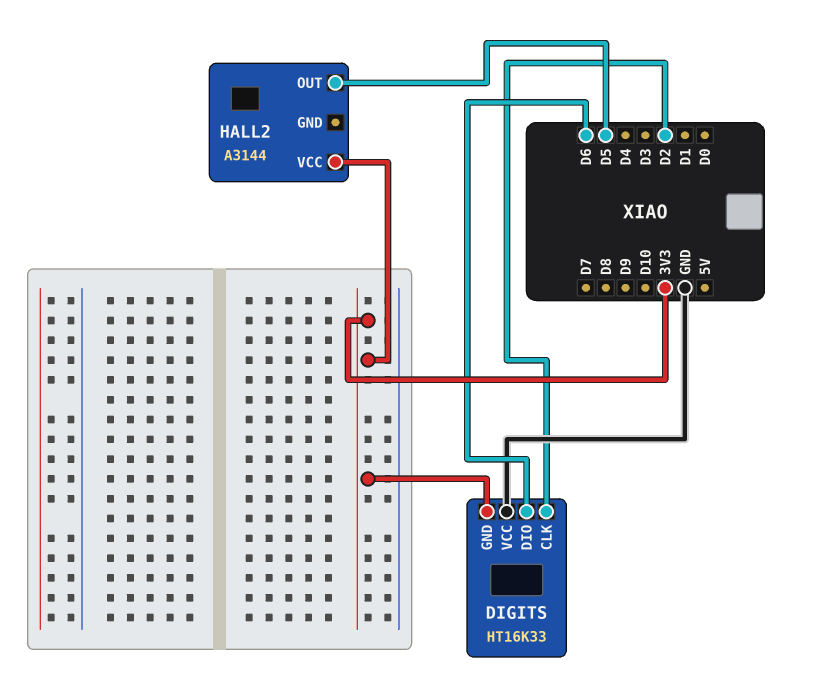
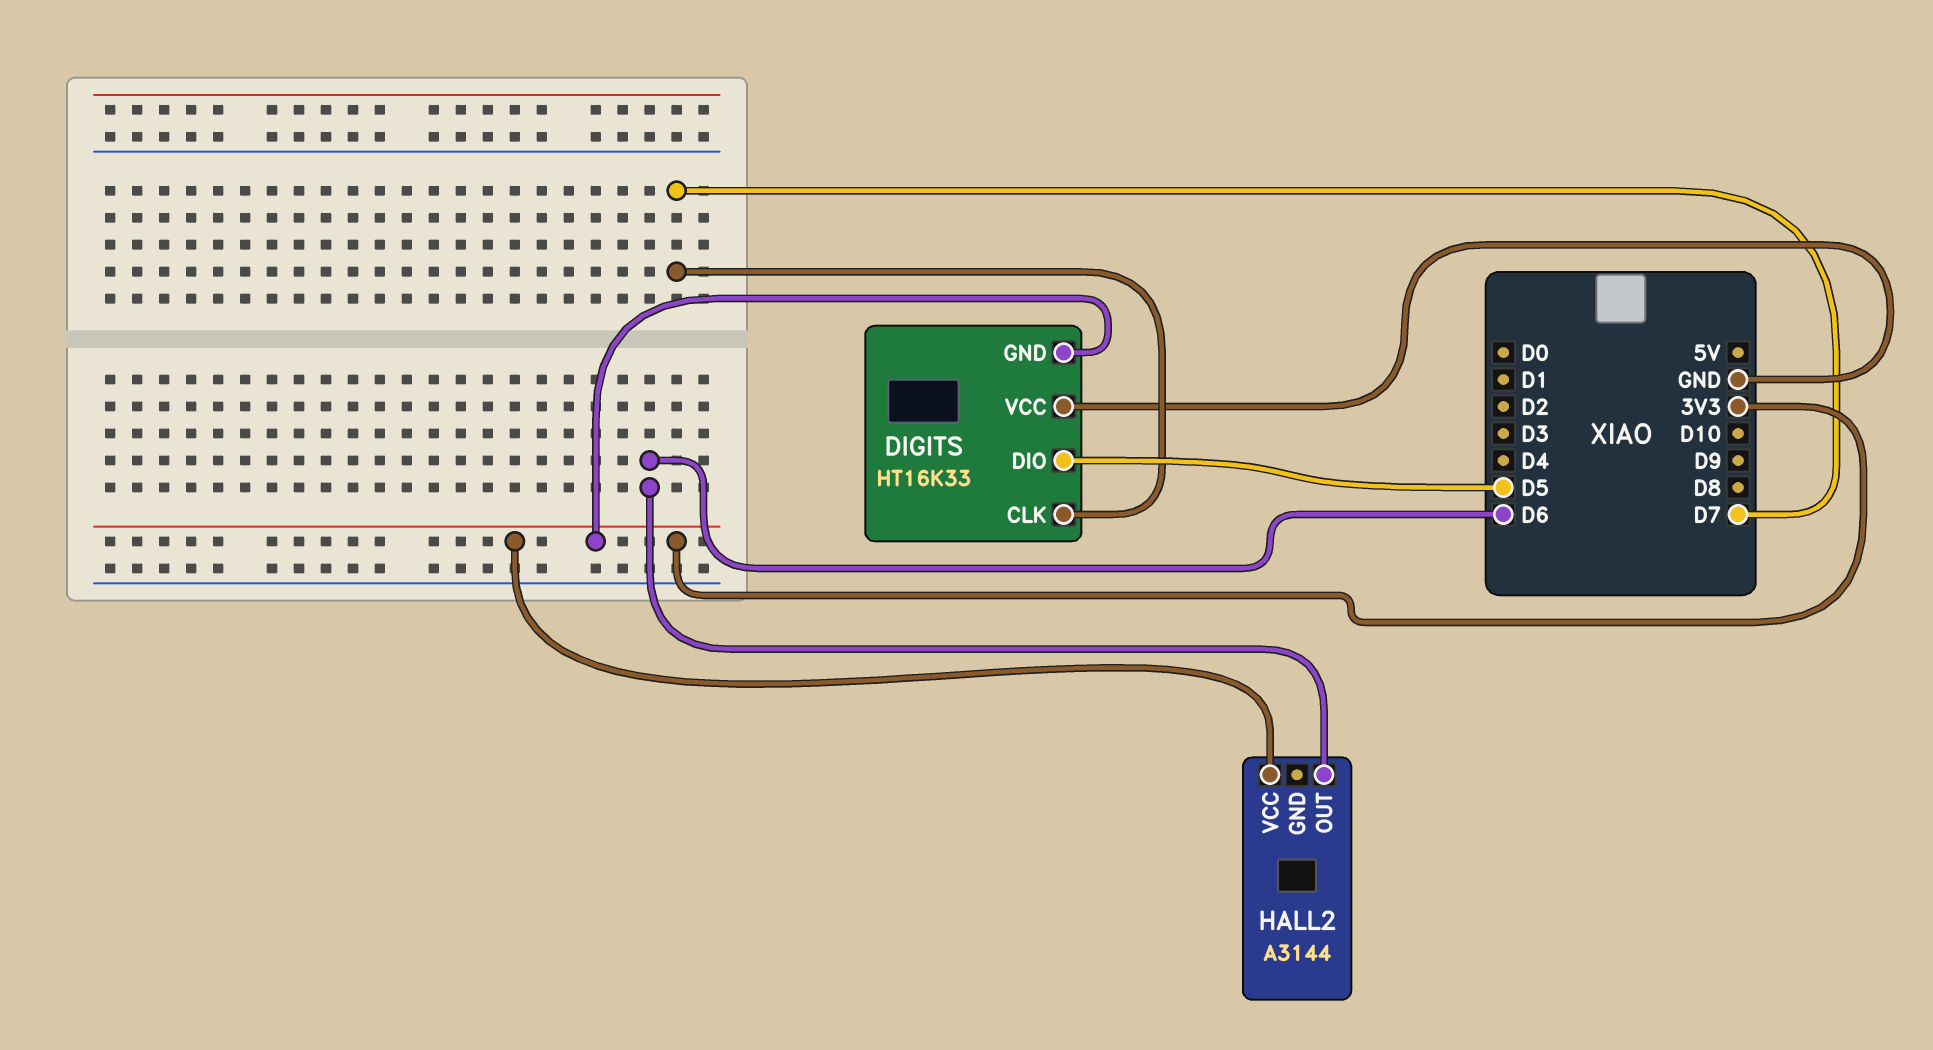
DIGITS pin CLK: D2 -> D7
DIGITS pin DIO: D6 -> D5
HALL2 pin OUT: D5 -> D6

